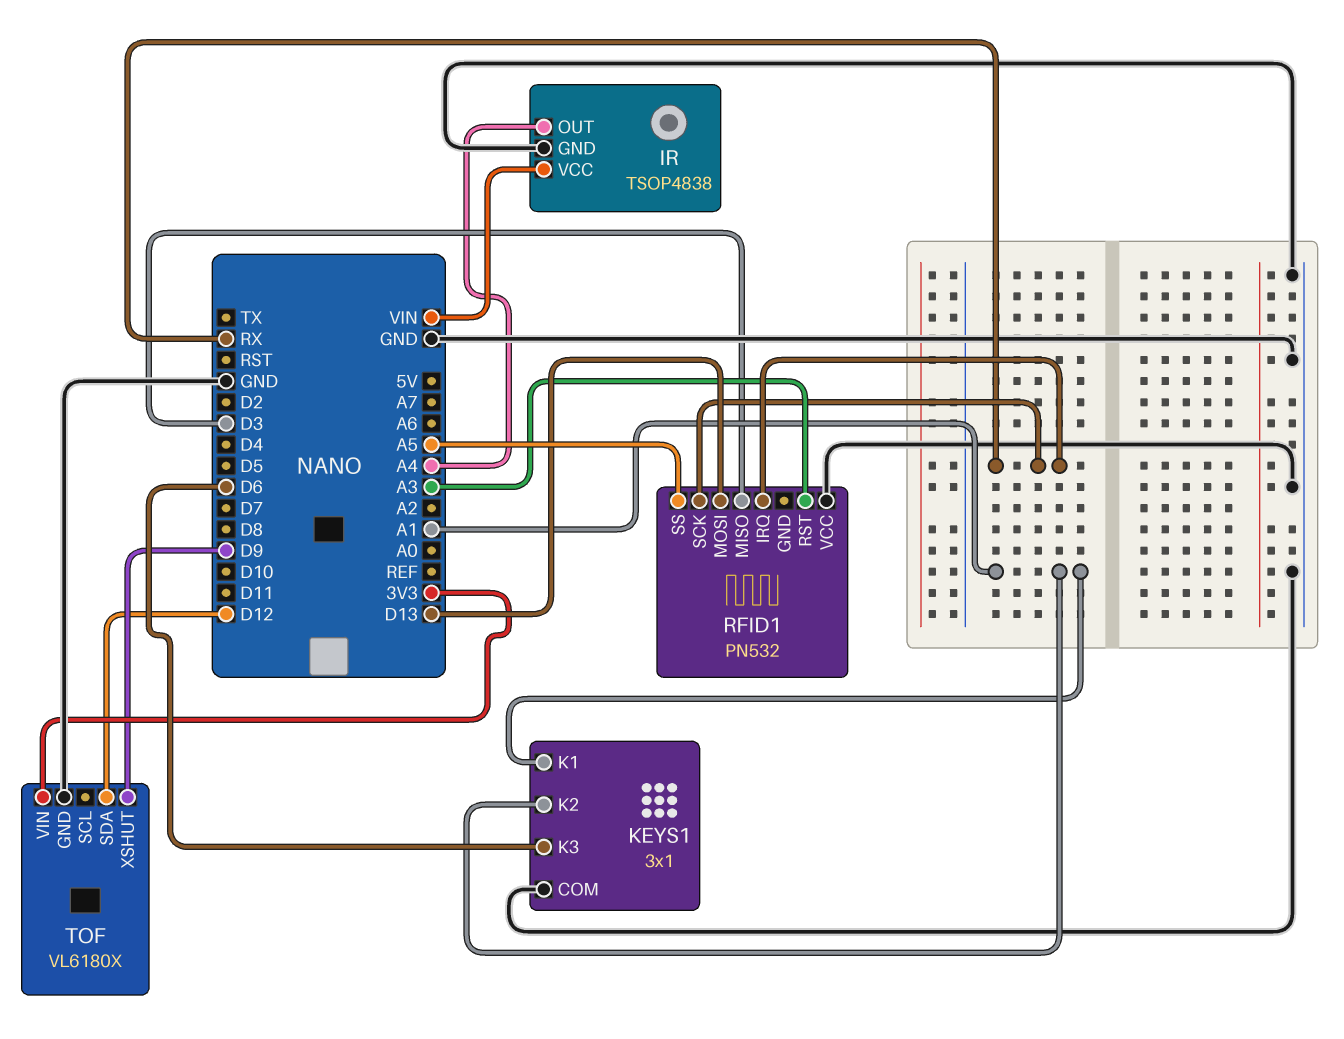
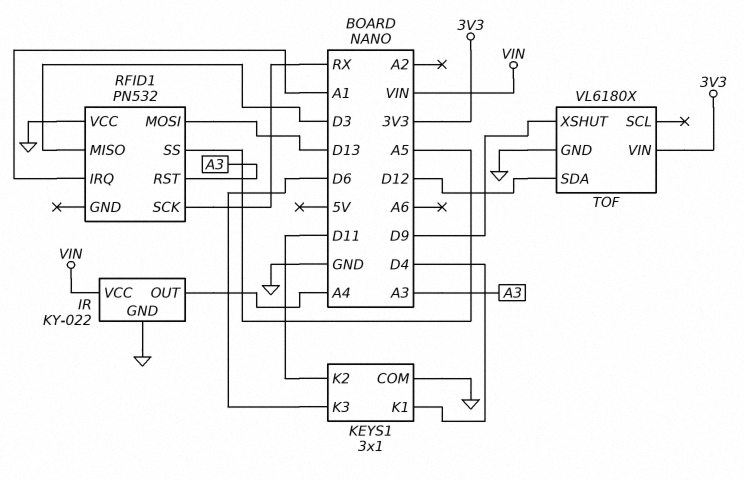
IR: TSOP4838 -> KY-022
KEYS1 pin K1: A1 -> D4
KEYS1 pin K2: A1 -> D11
RFID1 pin IRQ: RX -> A1

